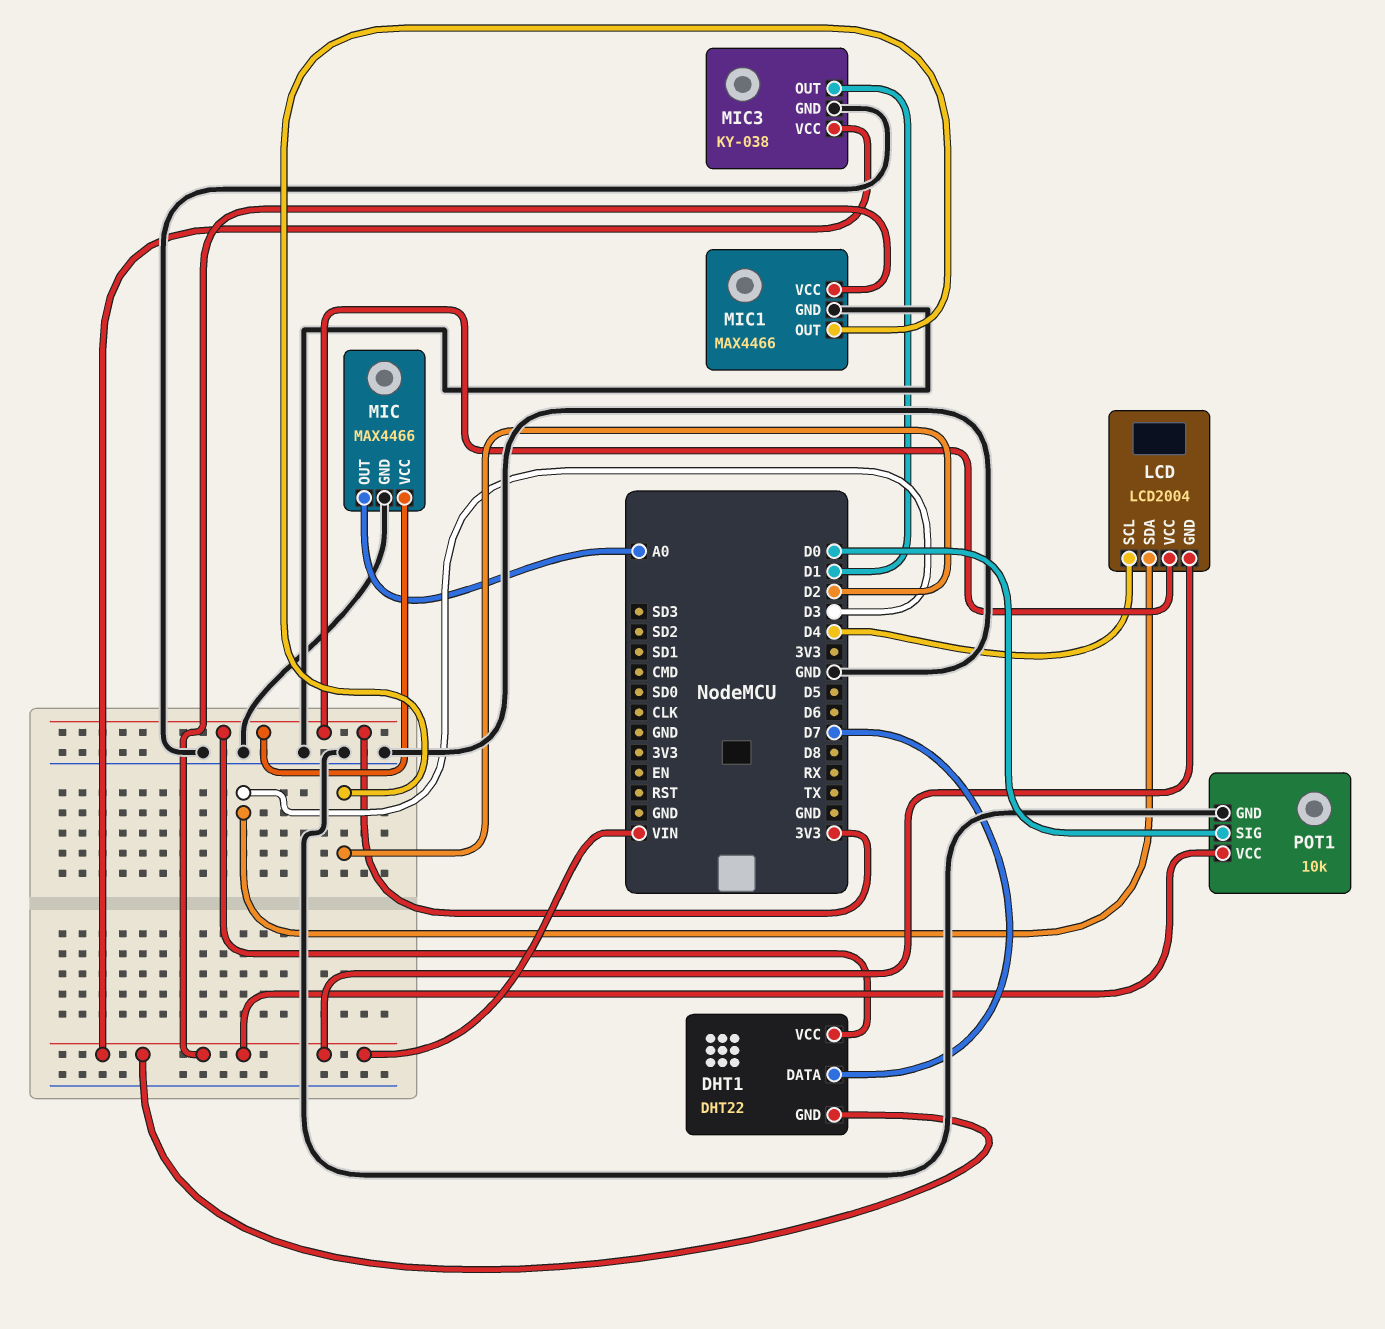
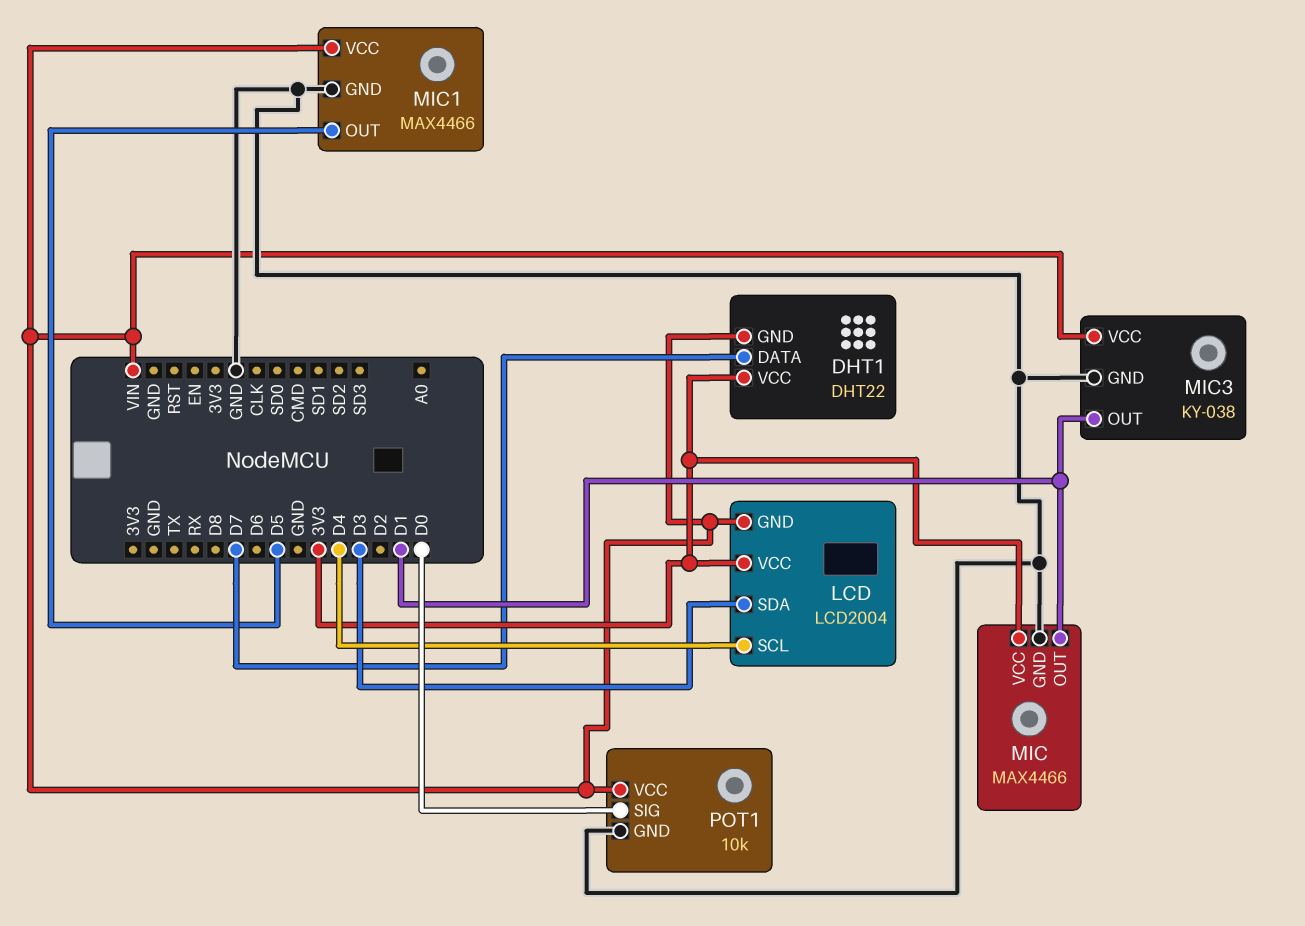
MIC pin OUT: A0 -> D1
MIC1 pin OUT: D2 -> D5

